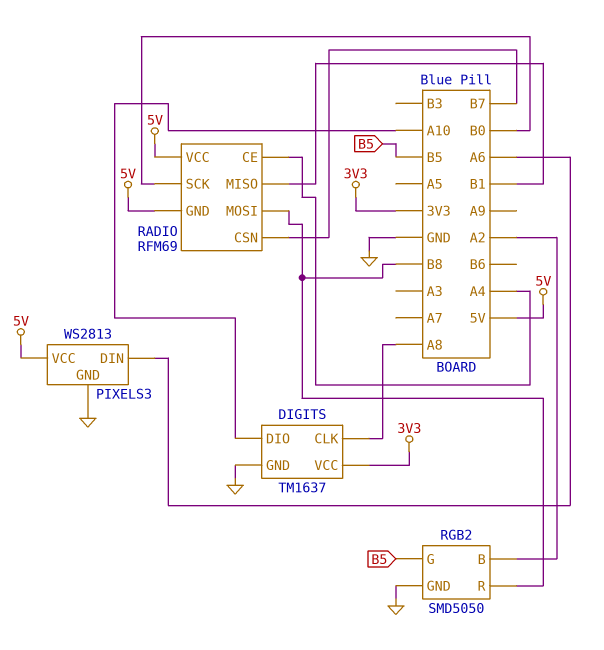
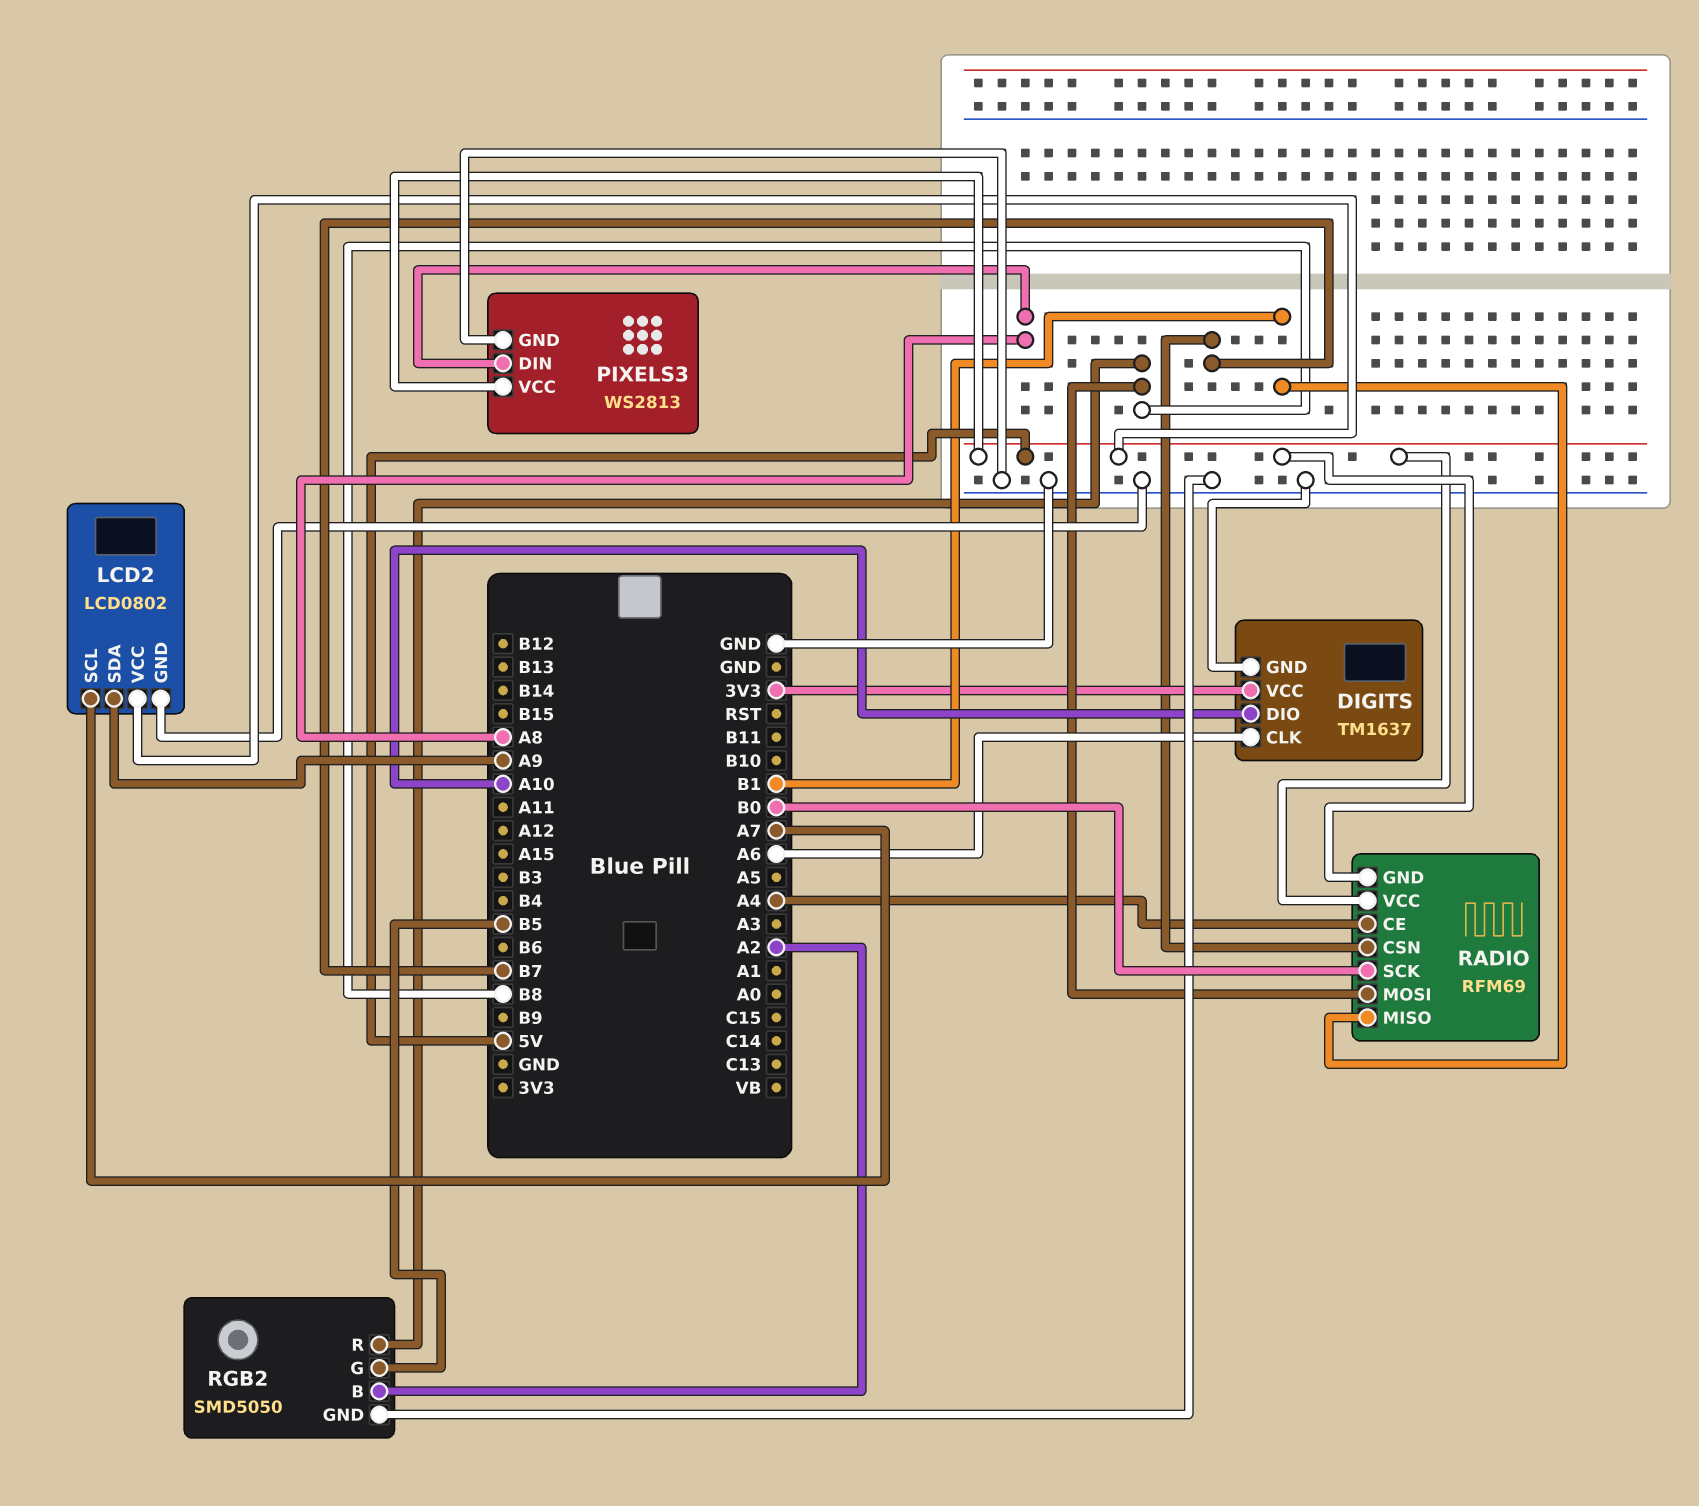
DIGITS pin CLK: A8 -> A6
LCD2: none -> LCD0802
LCD2 pin GND: none -> GND
LCD2 pin SCL: none -> A7
LCD2 pin SDA: none -> A9
LCD2 pin VCC: none -> 5V
PIXELS3 pin DIN: A6 -> A8

